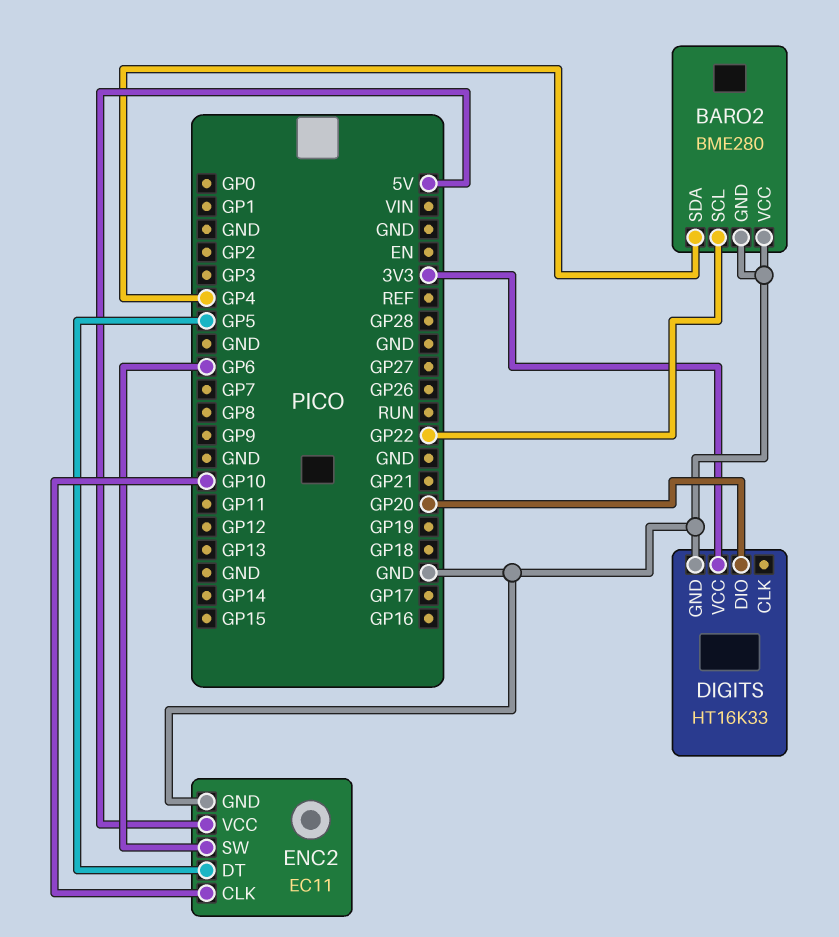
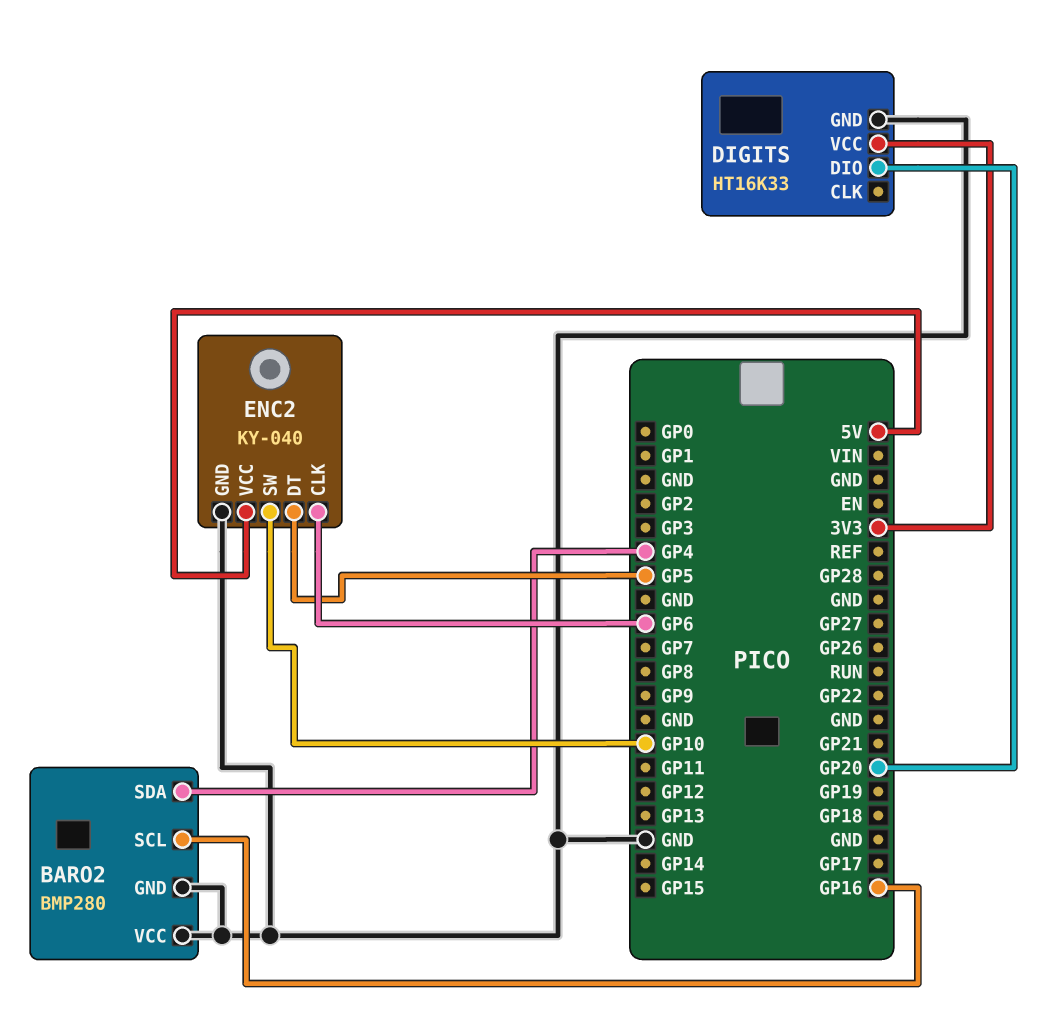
BARO2: BME280 -> BMP280
BARO2 pin SCL: GP22 -> GP16
ENC2: EC11 -> KY-040
ENC2 pin CLK: GP10 -> GP6
ENC2 pin SW: GP6 -> GP10

